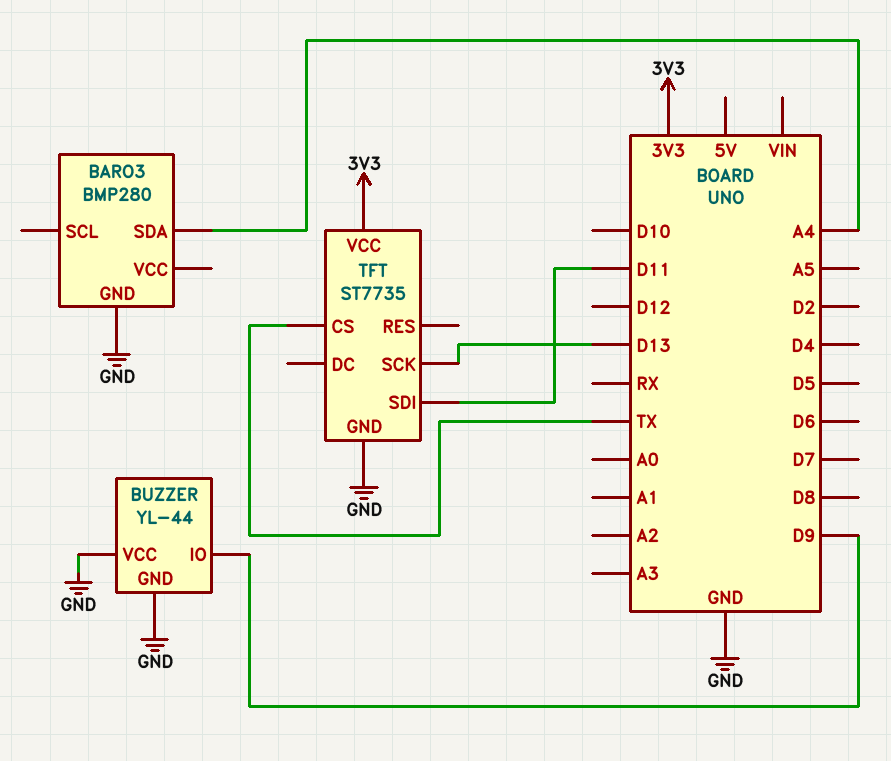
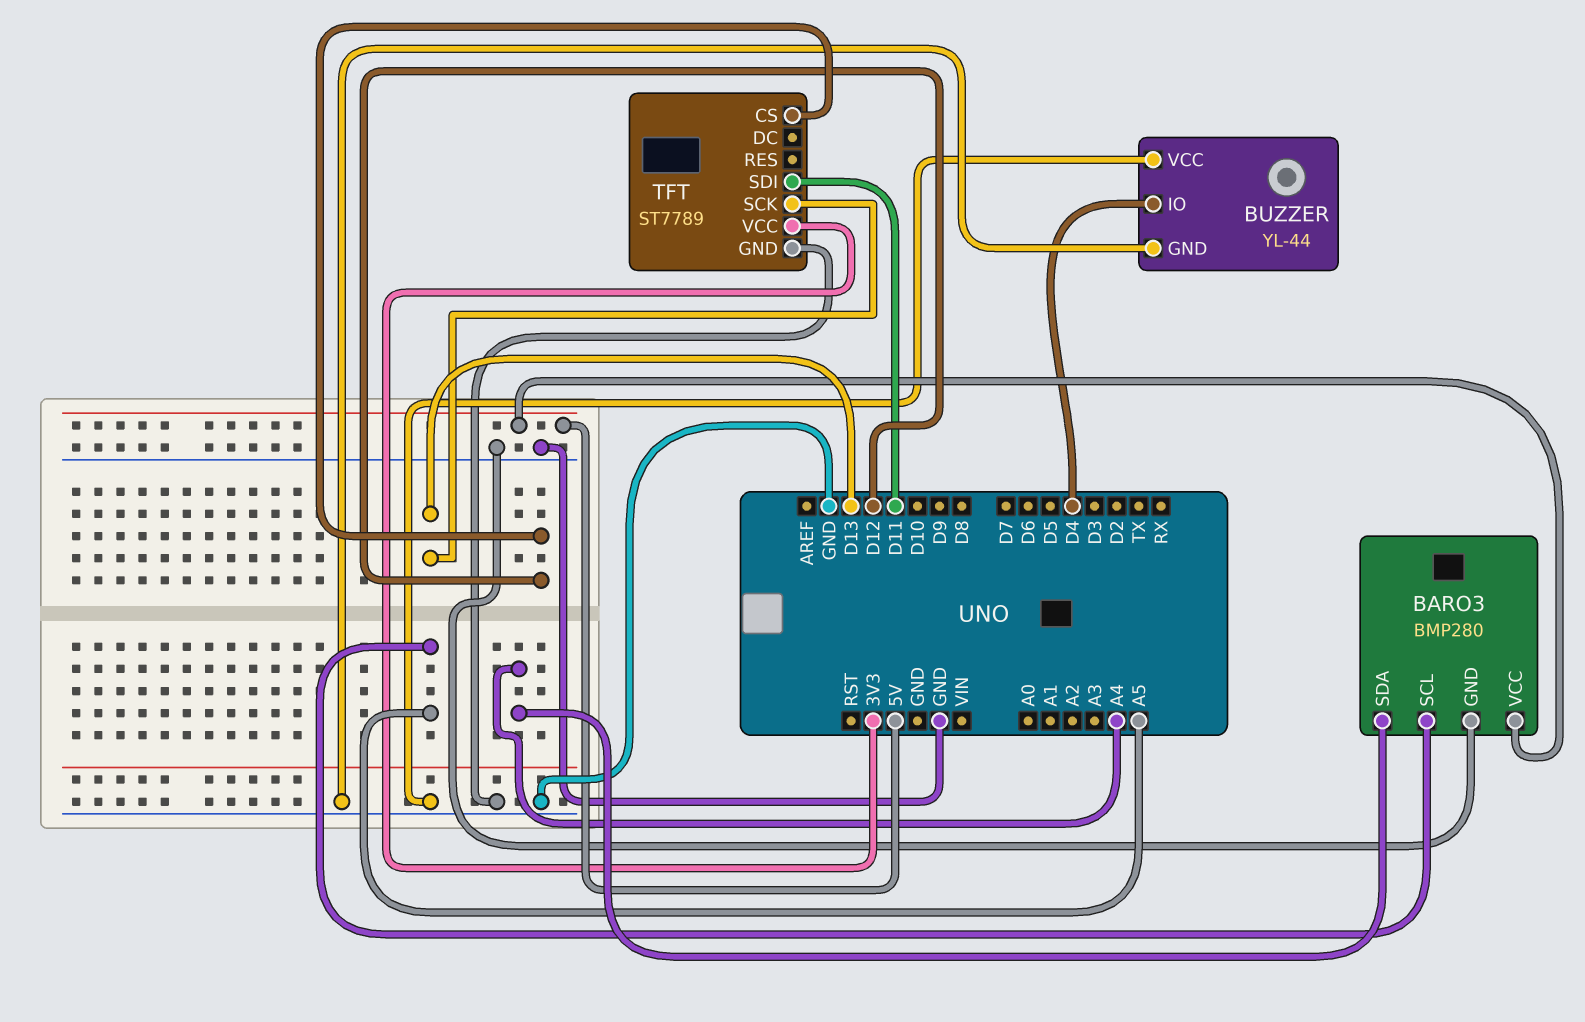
BARO3 pin SCL: none -> A5
BARO3 pin VCC: none -> 5V
BUZZER pin IO: D9 -> D4
TFT: ST7735 -> ST7789
TFT pin CS: TX -> D12

